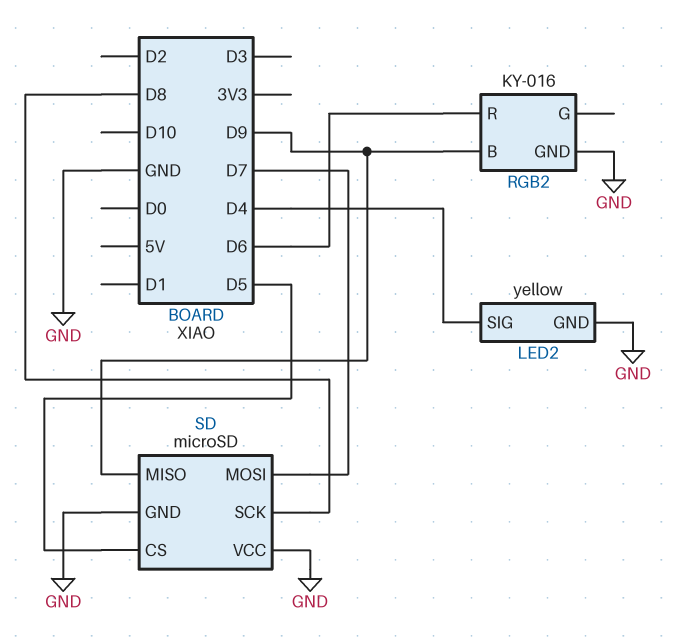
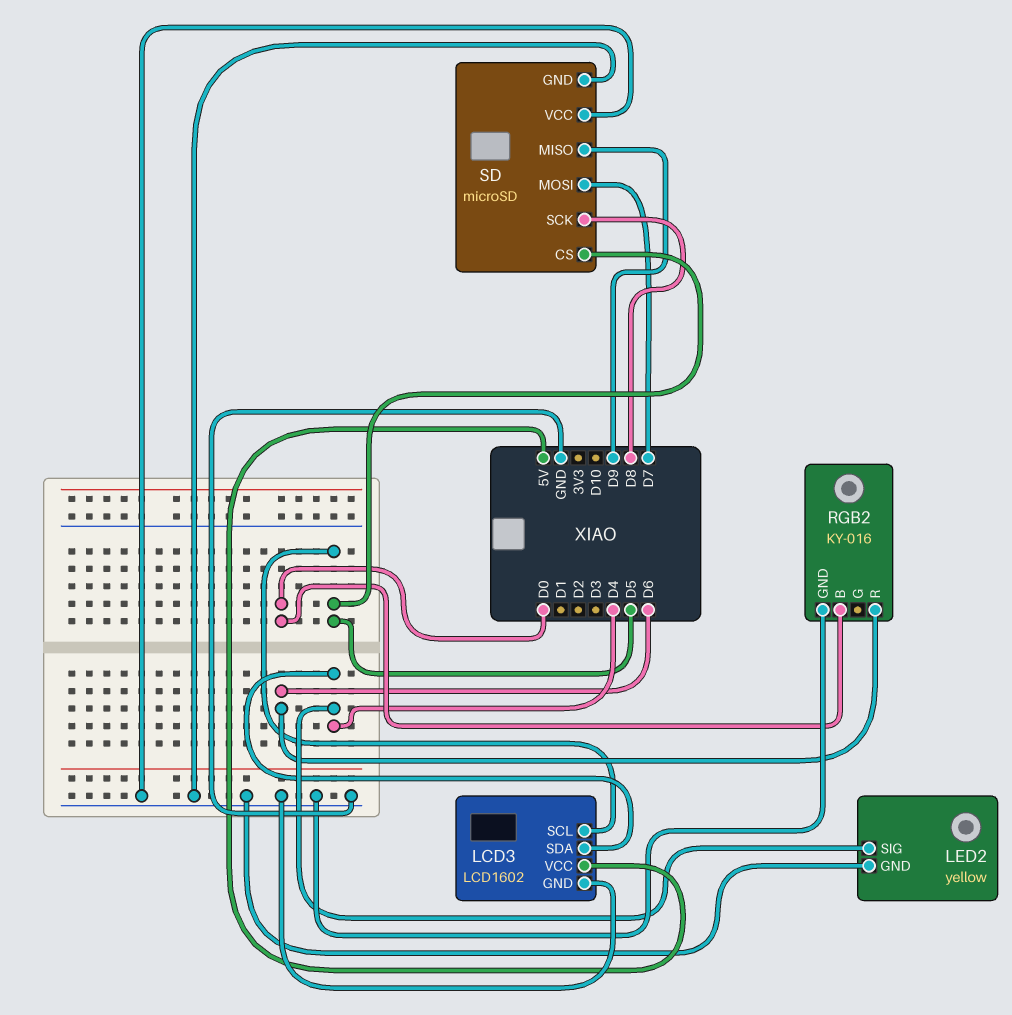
LCD3: none -> LCD1602
LCD3 pin GND: none -> GND
LCD3 pin SCL: none -> D5
LCD3 pin SDA: none -> D4
LCD3 pin VCC: none -> 5V
RGB2 pin B: D9 -> D0

